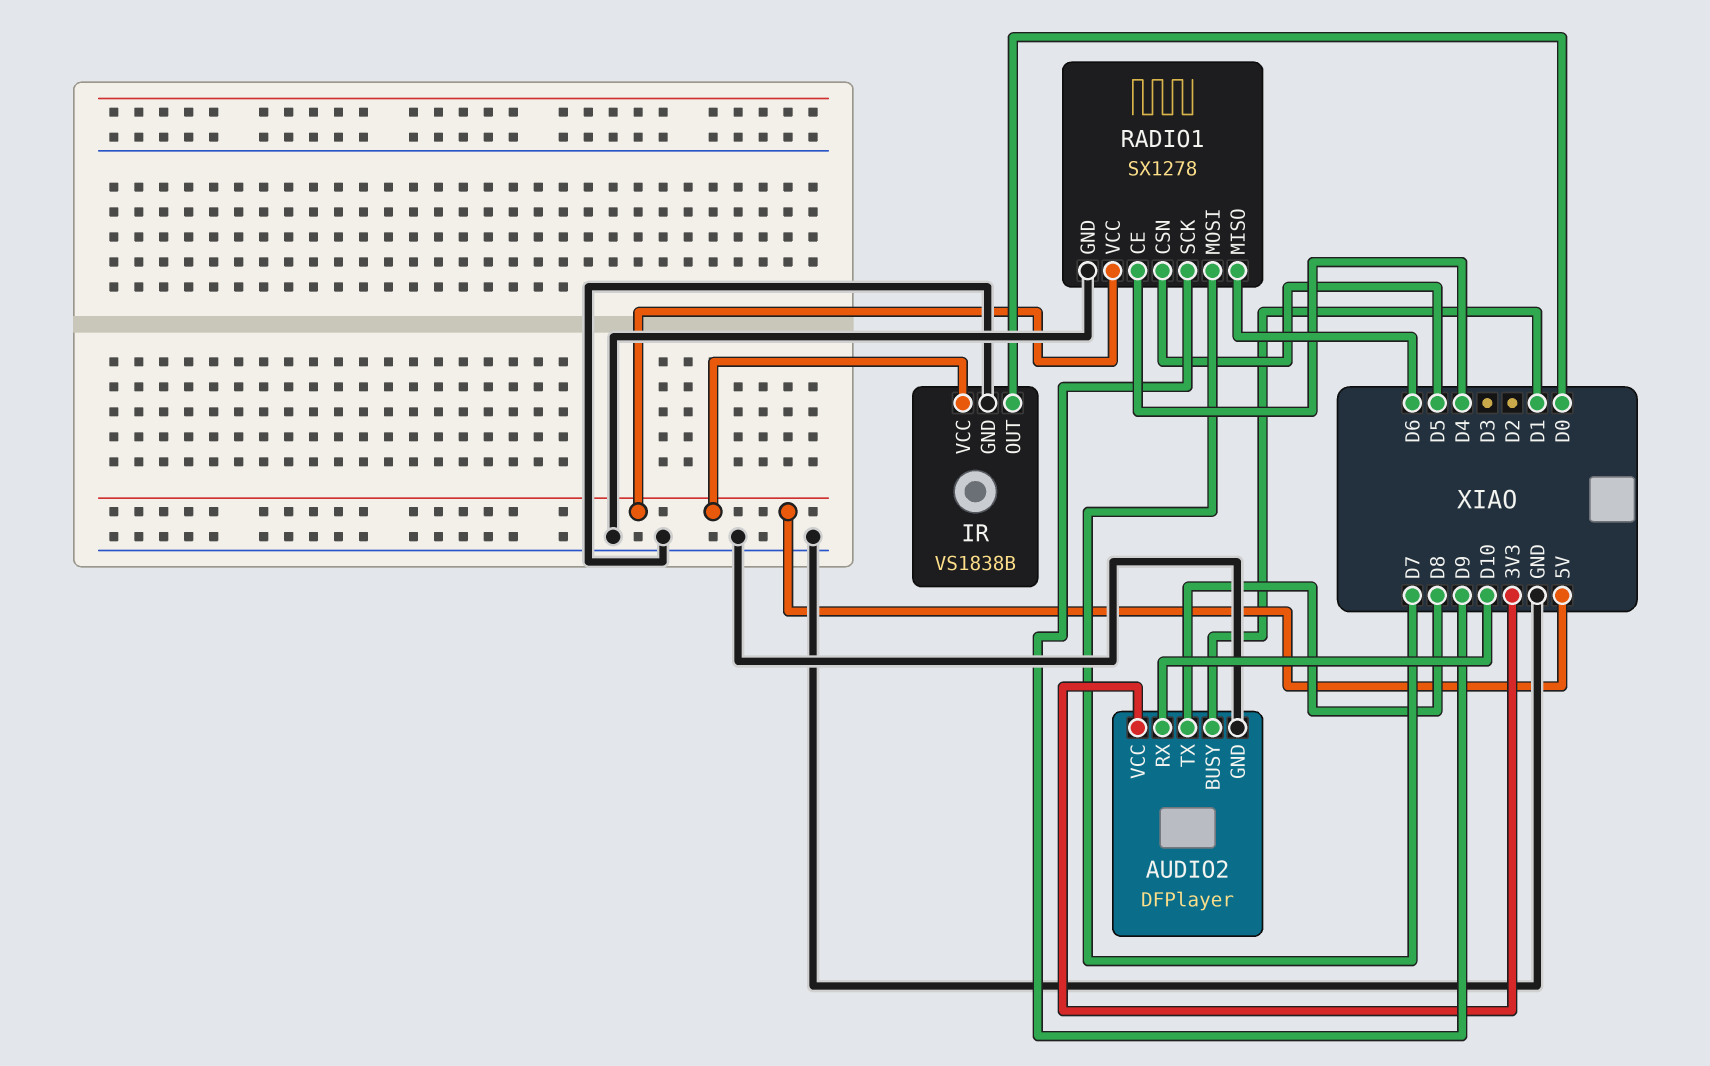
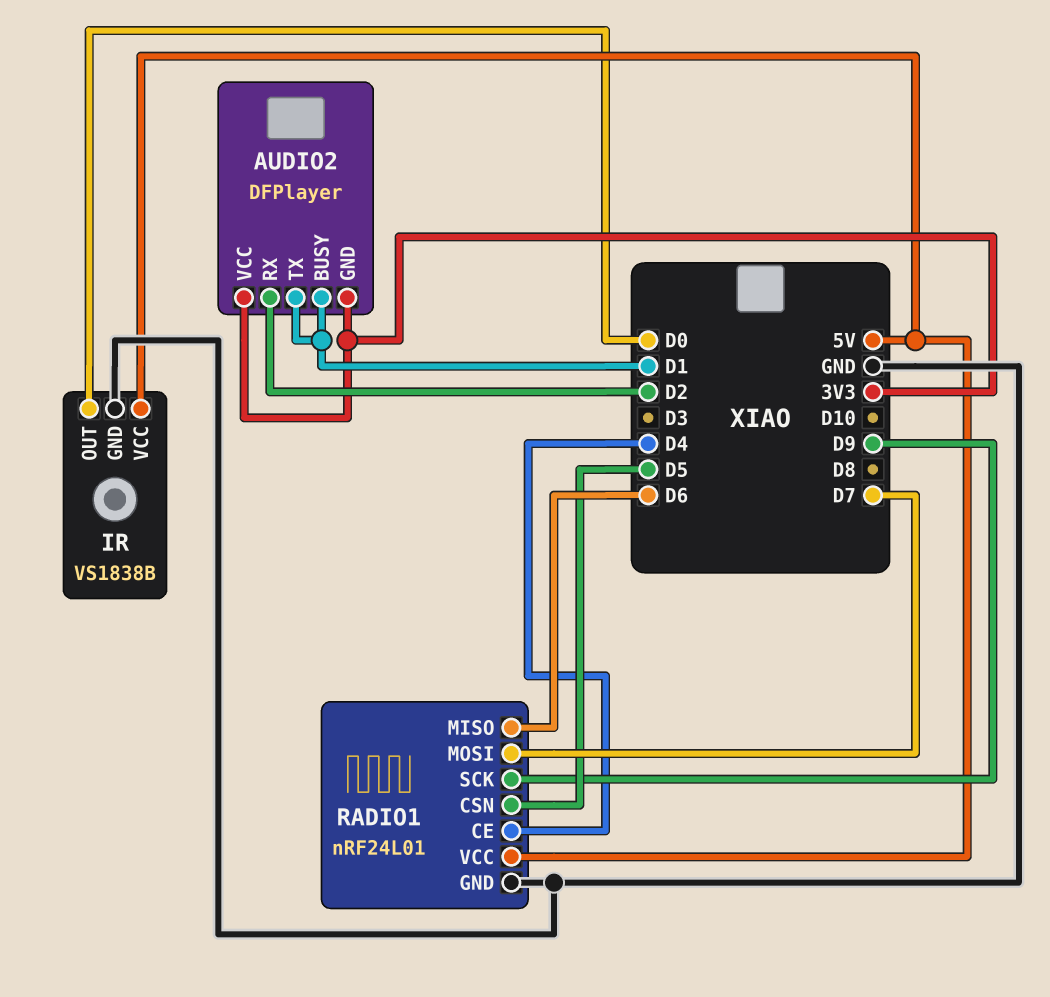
AUDIO2 pin GND: GND -> 3V3
AUDIO2 pin RX: D10 -> D2
AUDIO2 pin TX: D8 -> D1
RADIO1: SX1278 -> nRF24L01

